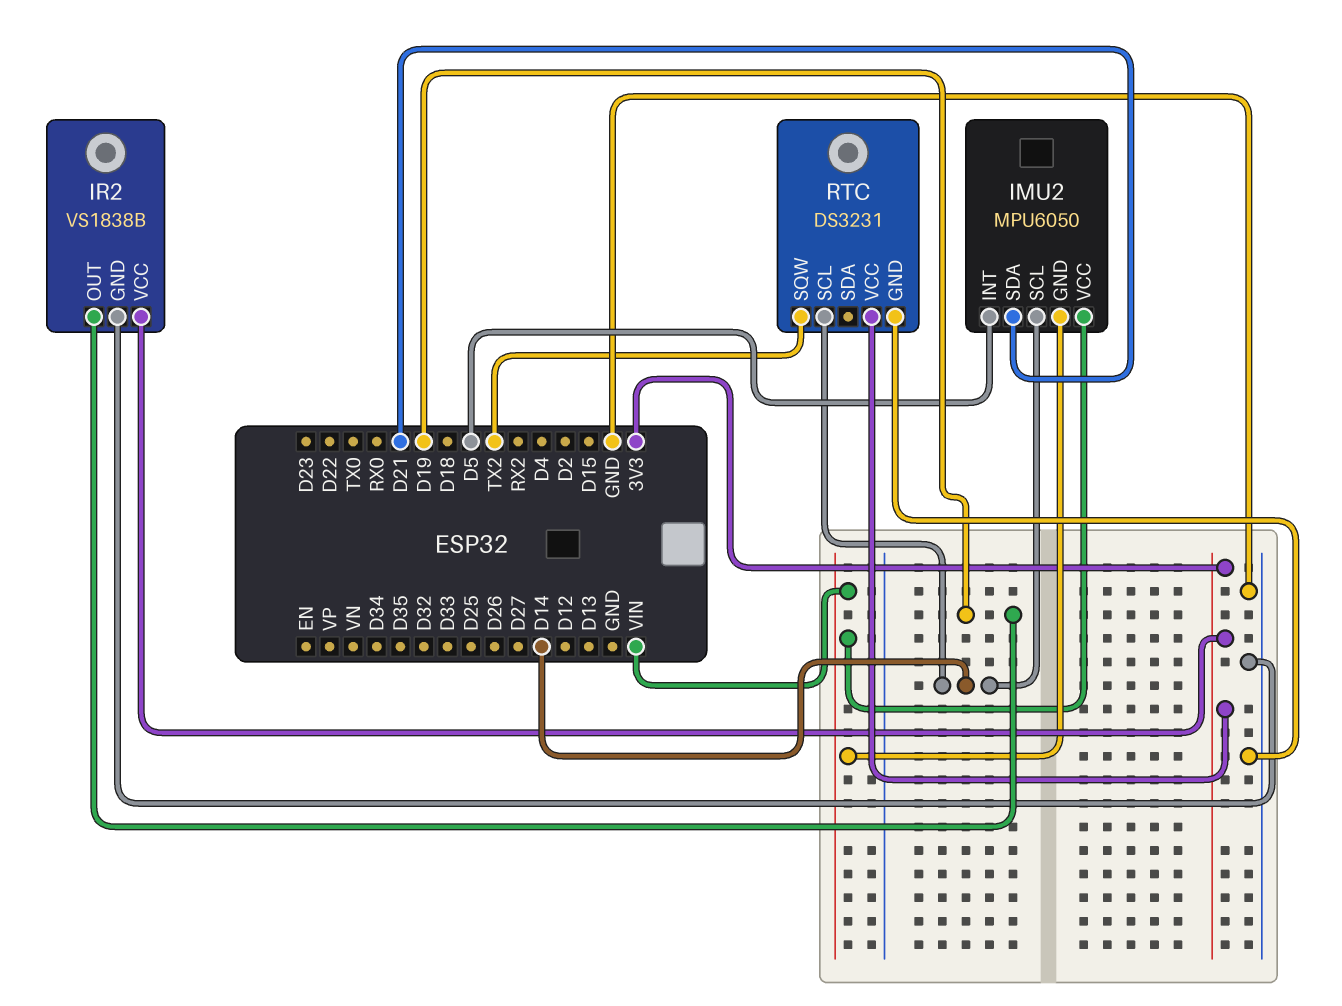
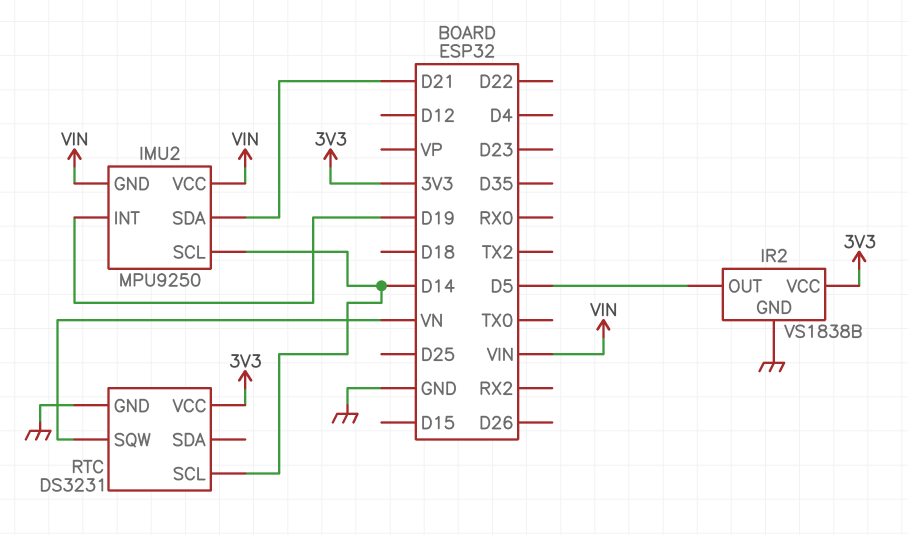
IMU2: MPU6050 -> MPU9250
IMU2 pin INT: D5 -> D19
IR2 pin OUT: D19 -> D5
RTC pin SQW: TX2 -> VN

